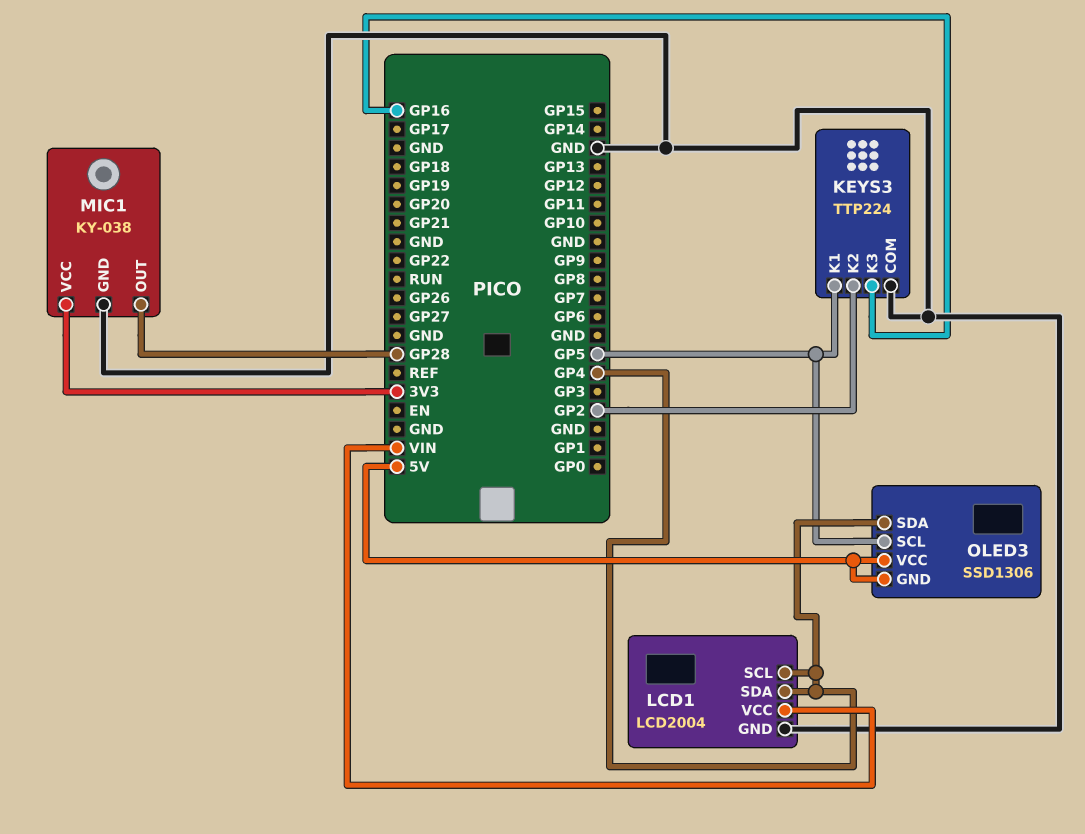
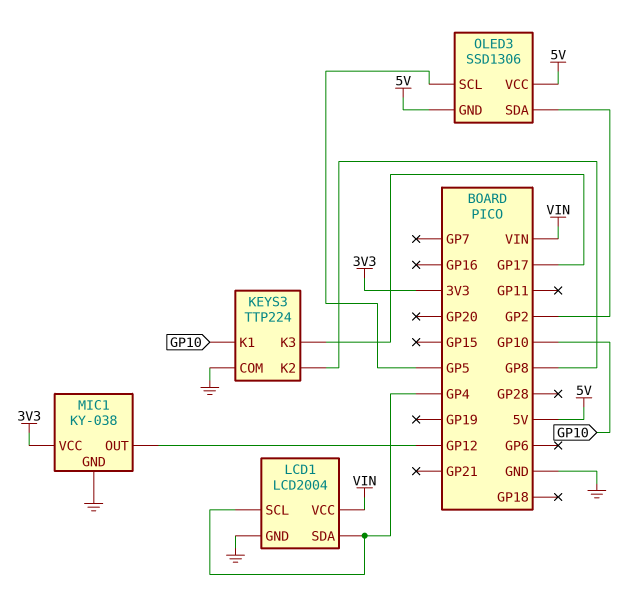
KEYS3 pin K1: GP5 -> GP10
KEYS3 pin K2: GP2 -> GP8
KEYS3 pin K3: GP16 -> GP17
MIC1 pin OUT: GP28 -> GP12
OLED3 pin SDA: GP4 -> GP2

